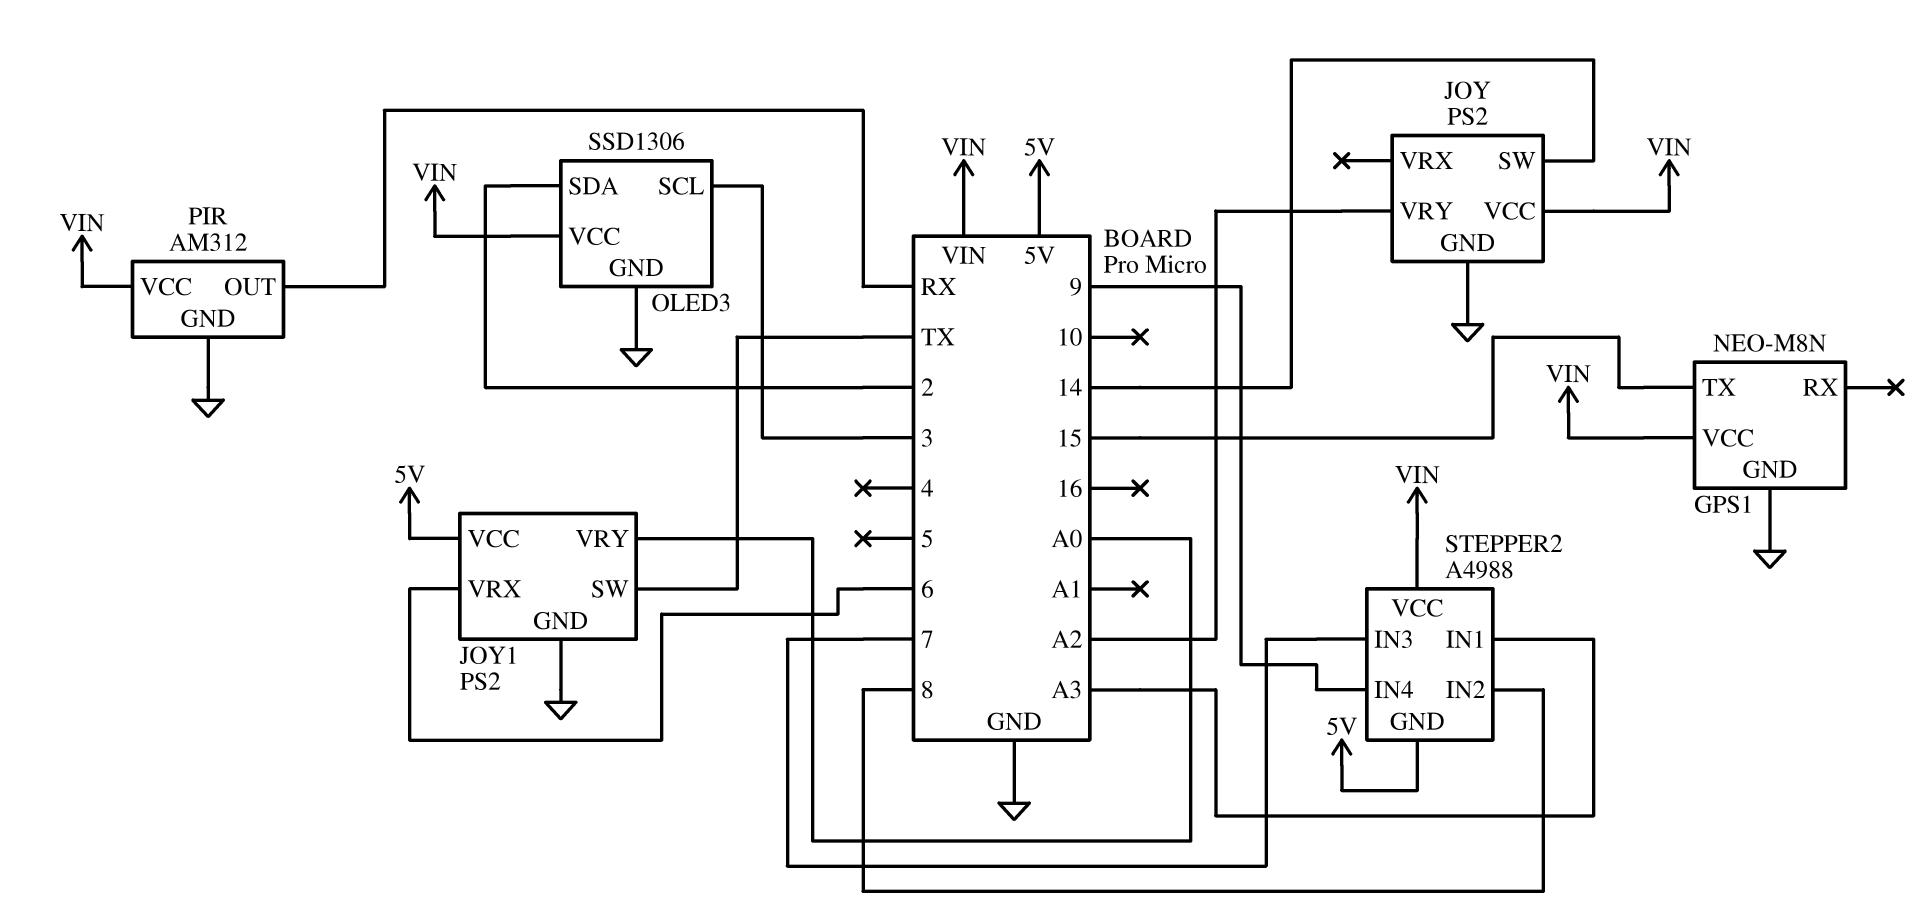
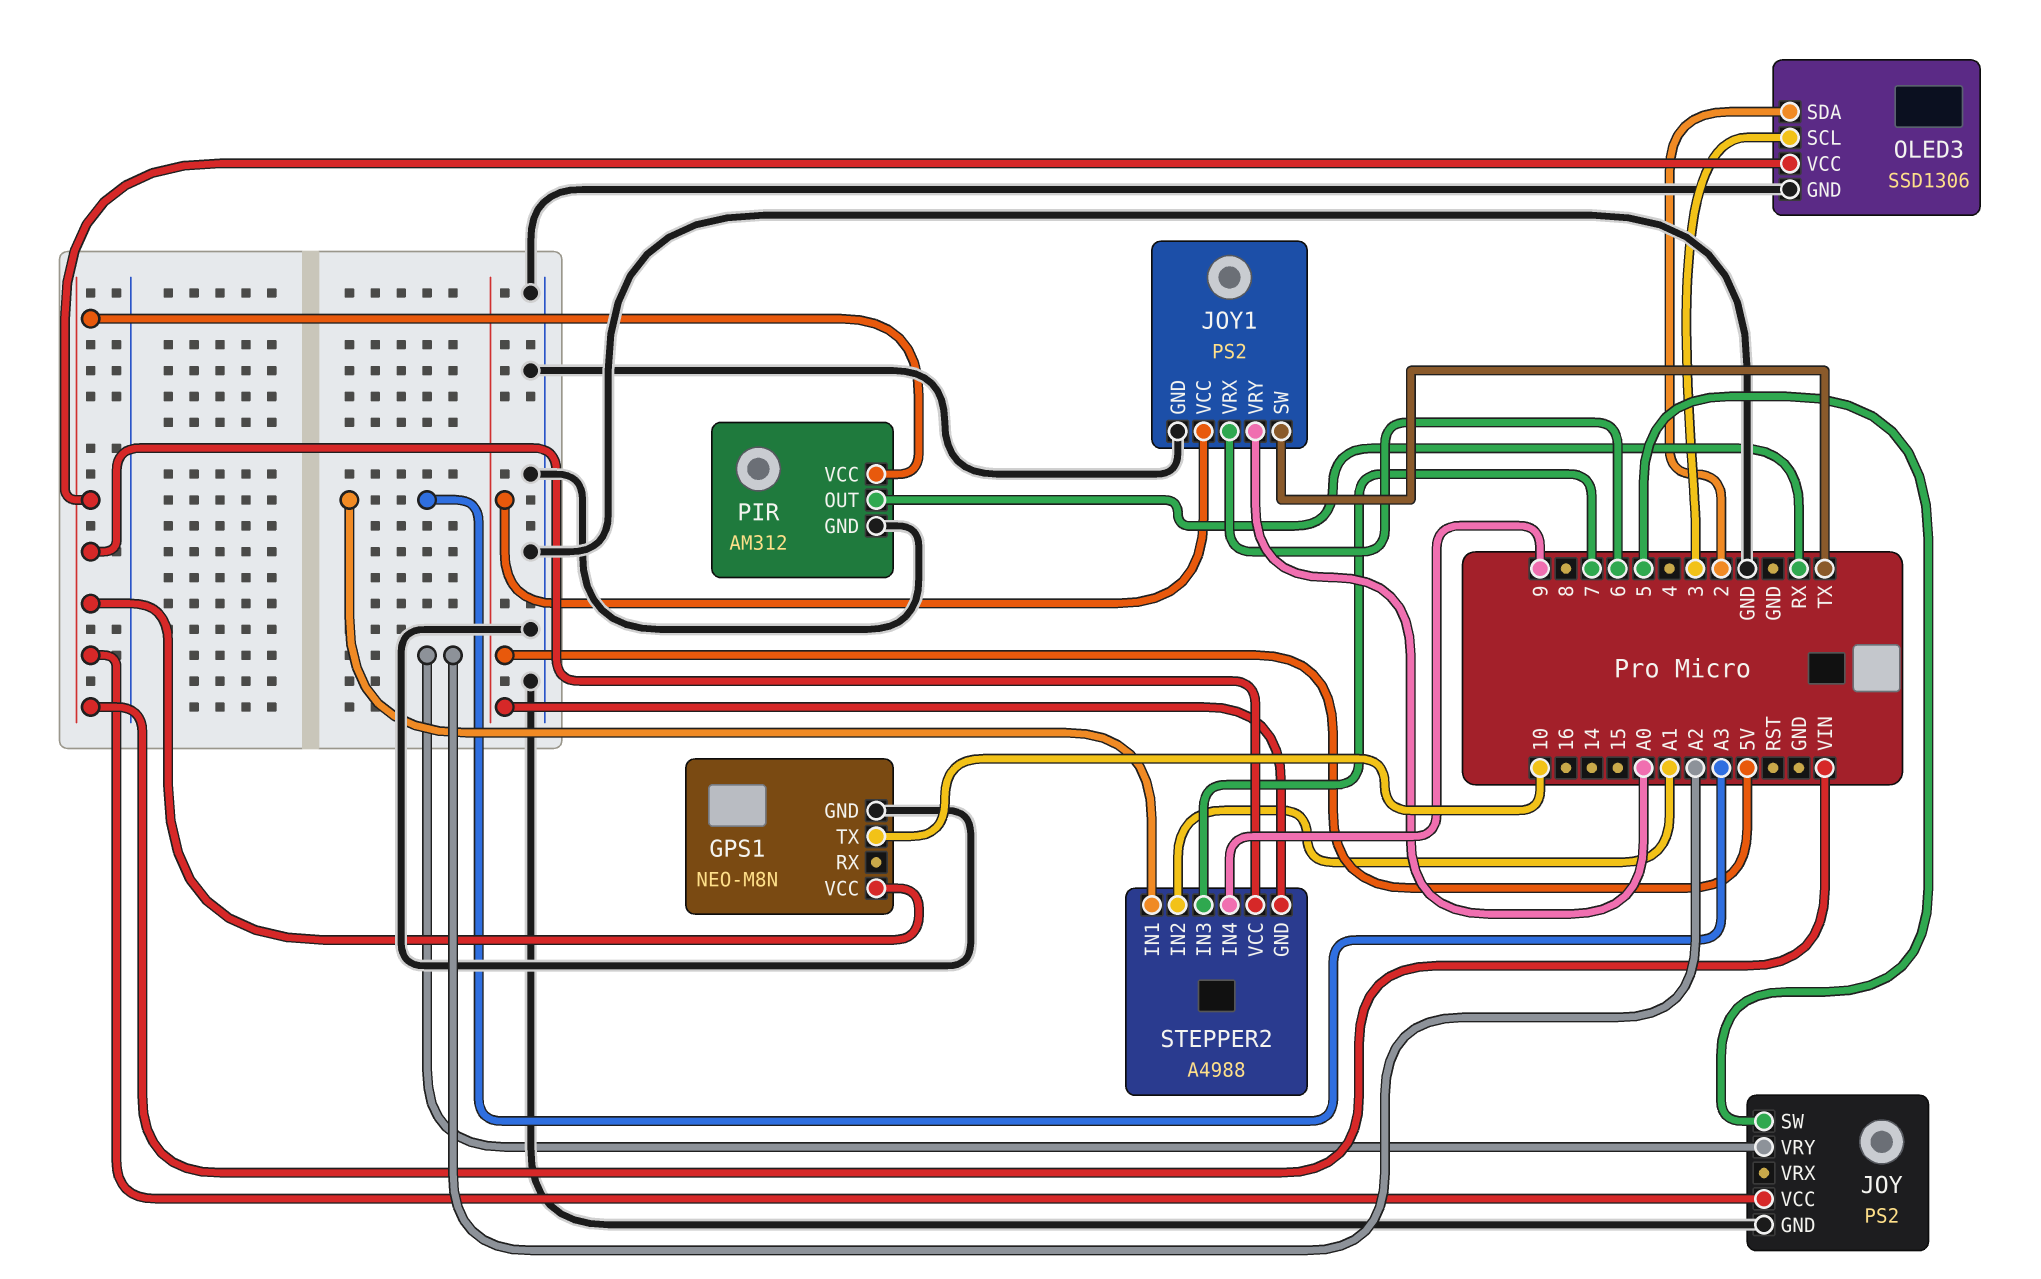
GPS1 pin TX: 15 -> 10
JOY pin SW: 14 -> 5
STEPPER2 pin IN2: 8 -> A1

